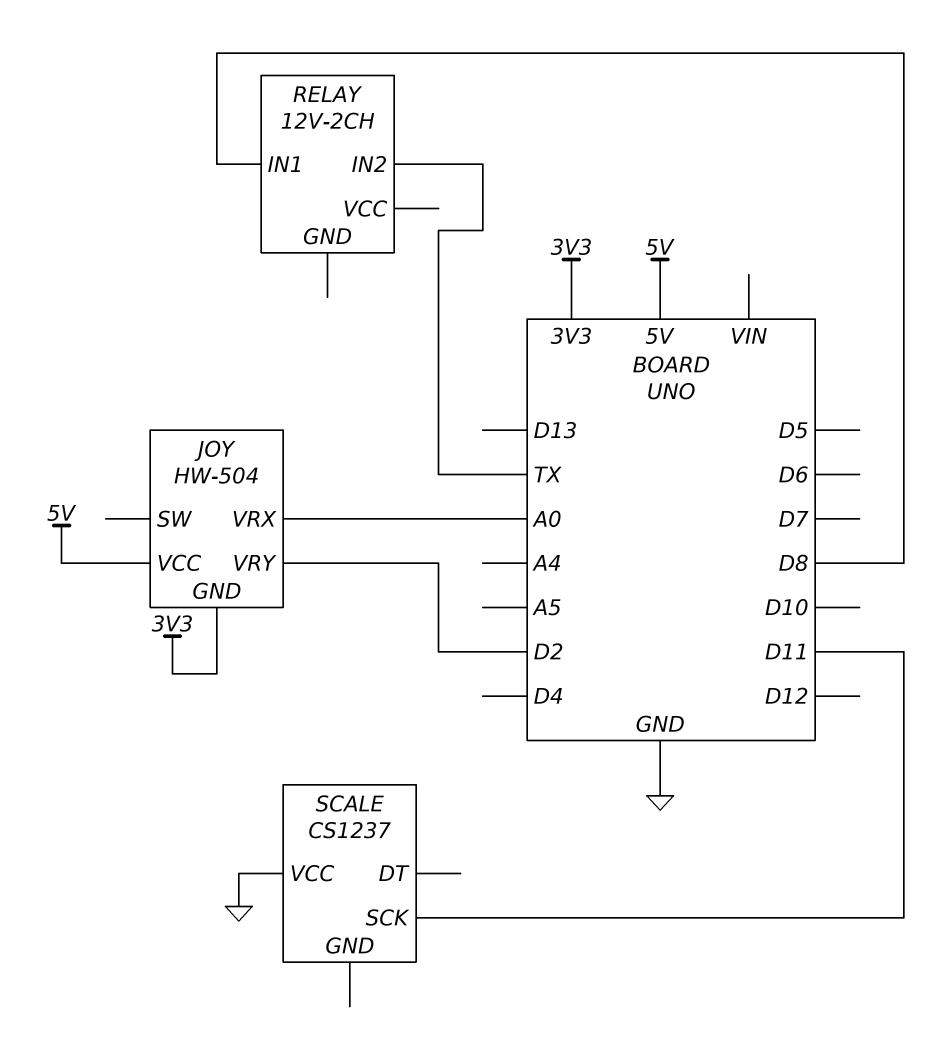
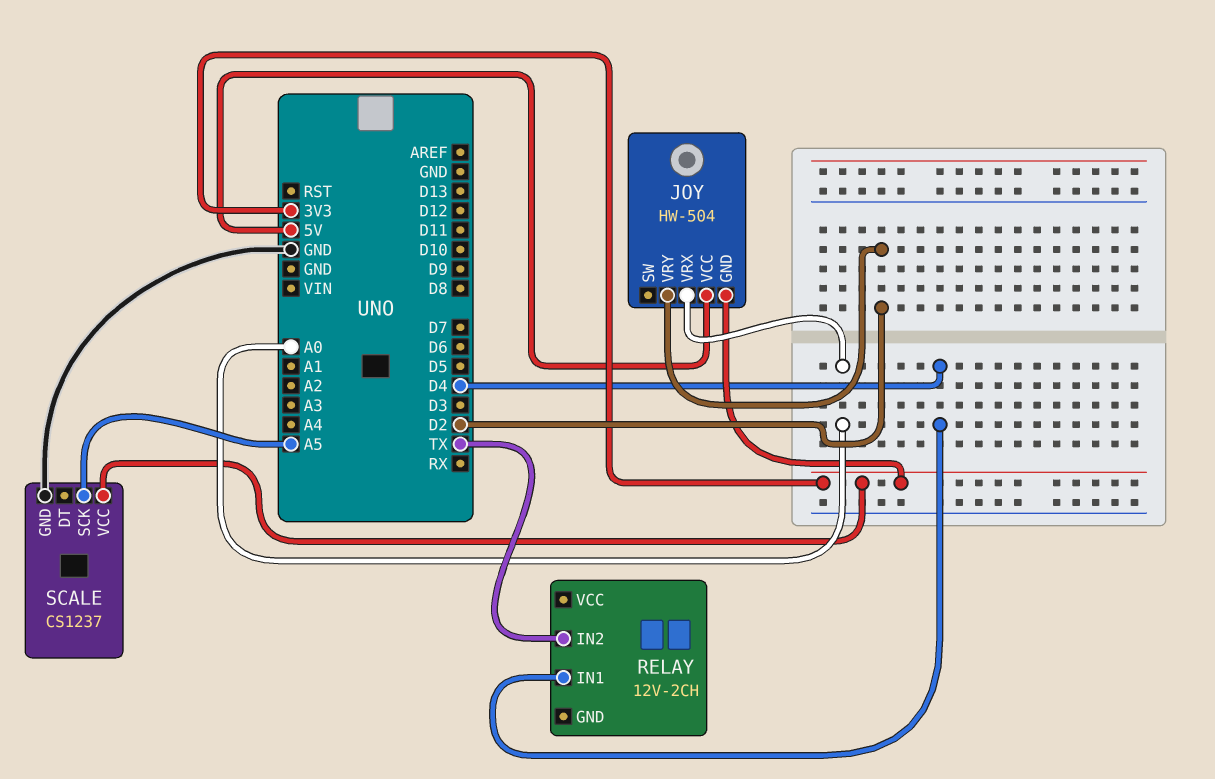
RELAY pin IN1: D8 -> D4
SCALE pin GND: none -> GND
SCALE pin SCK: D11 -> A5
SCALE pin VCC: GND -> 3V3

